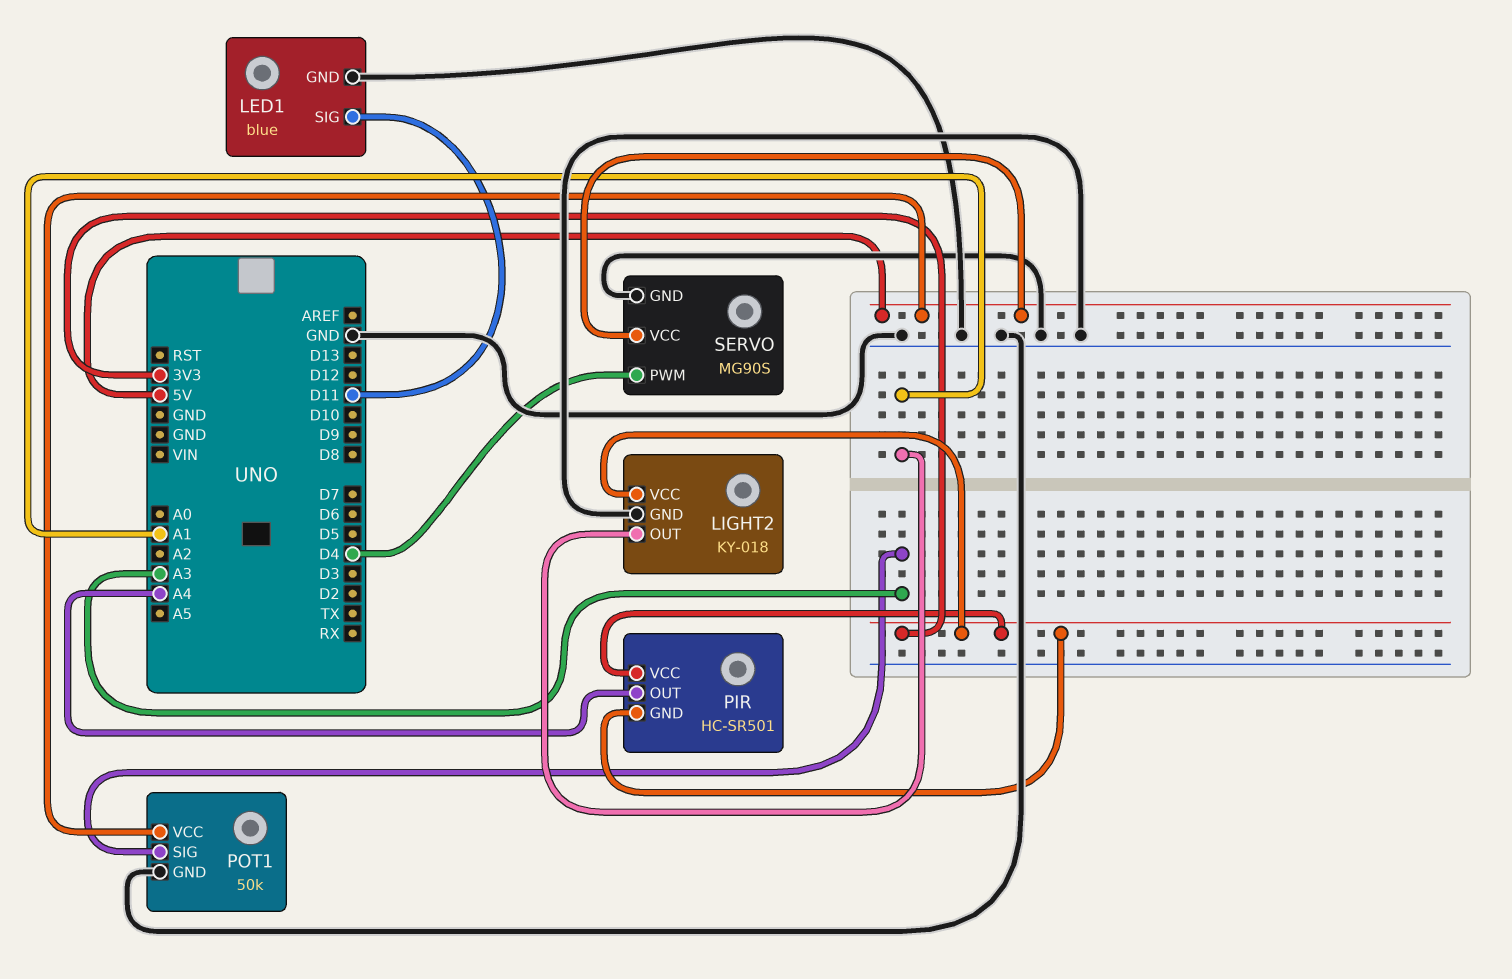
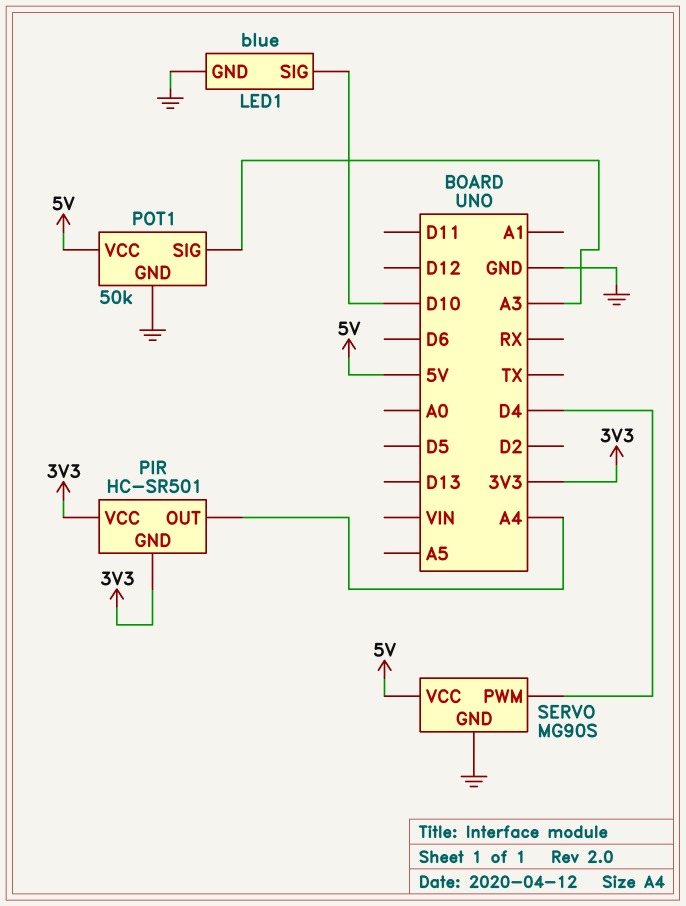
LED1 pin SIG: D11 -> D10
LIGHT2: KY-018 -> none
LIGHT2 pin GND: GND -> none
LIGHT2 pin OUT: A1 -> none
LIGHT2 pin VCC: 3V3 -> none

